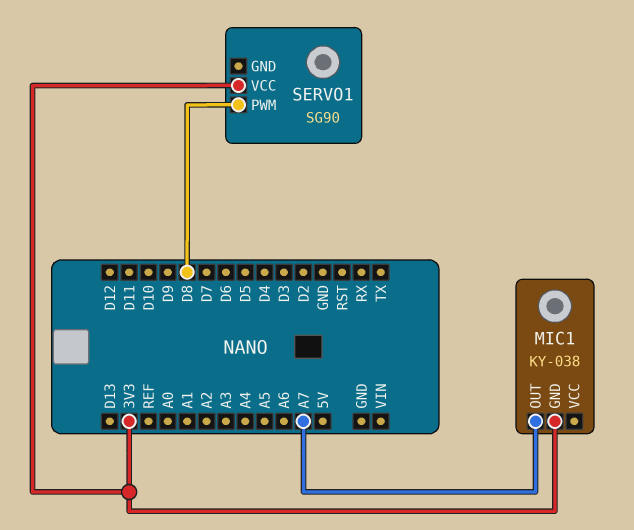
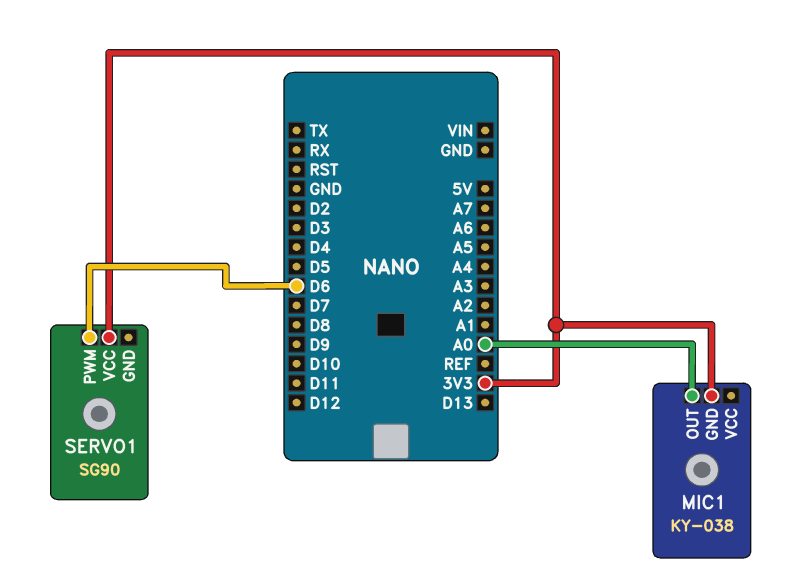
MIC1 pin OUT: A7 -> A0
SERVO1 pin PWM: D8 -> D6

